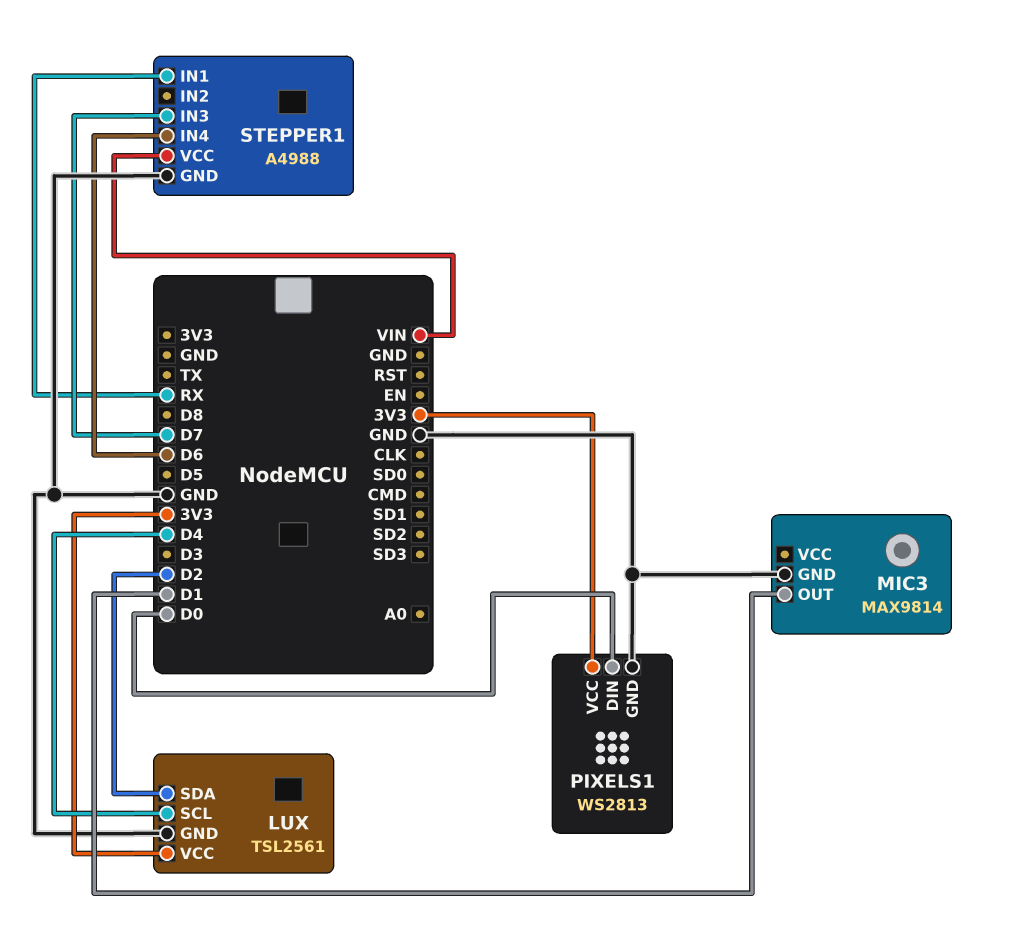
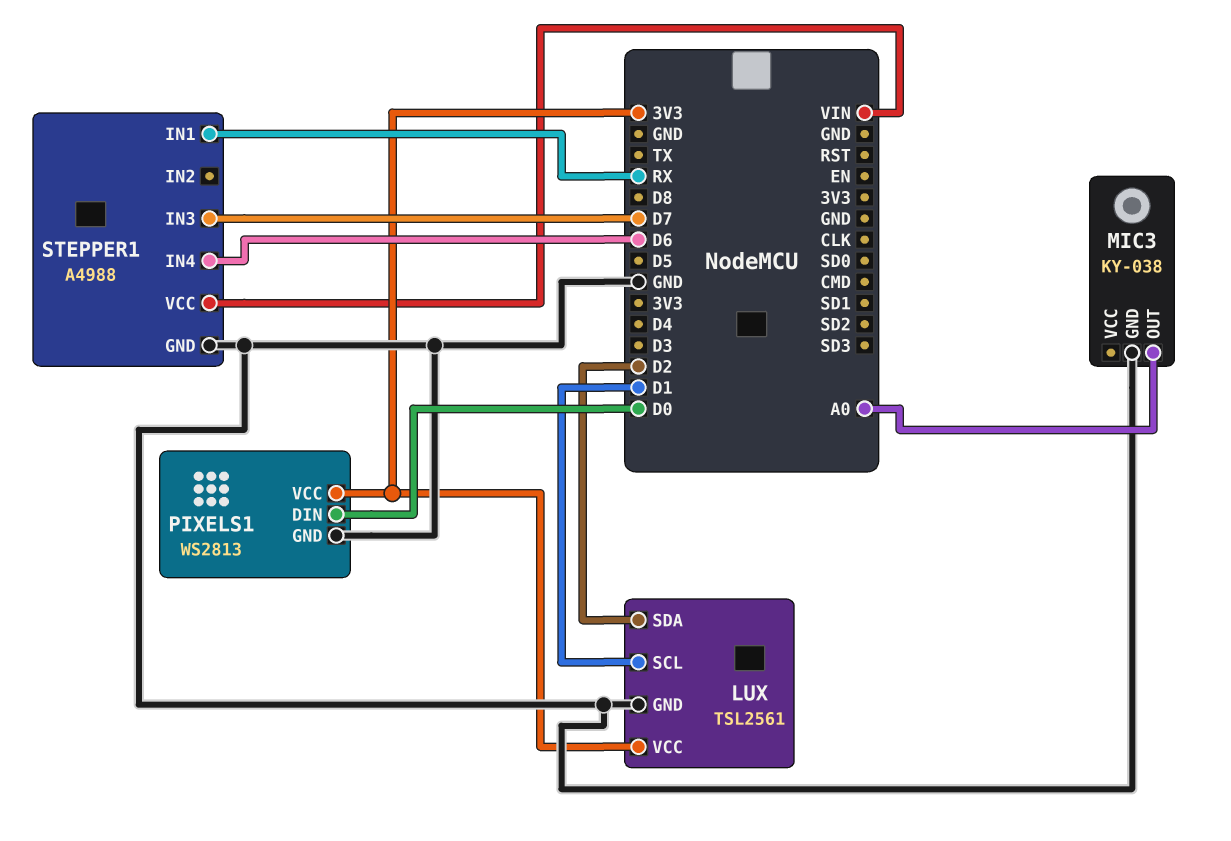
LUX pin SCL: D4 -> D1
MIC3: MAX9814 -> KY-038
MIC3 pin OUT: D1 -> A0

